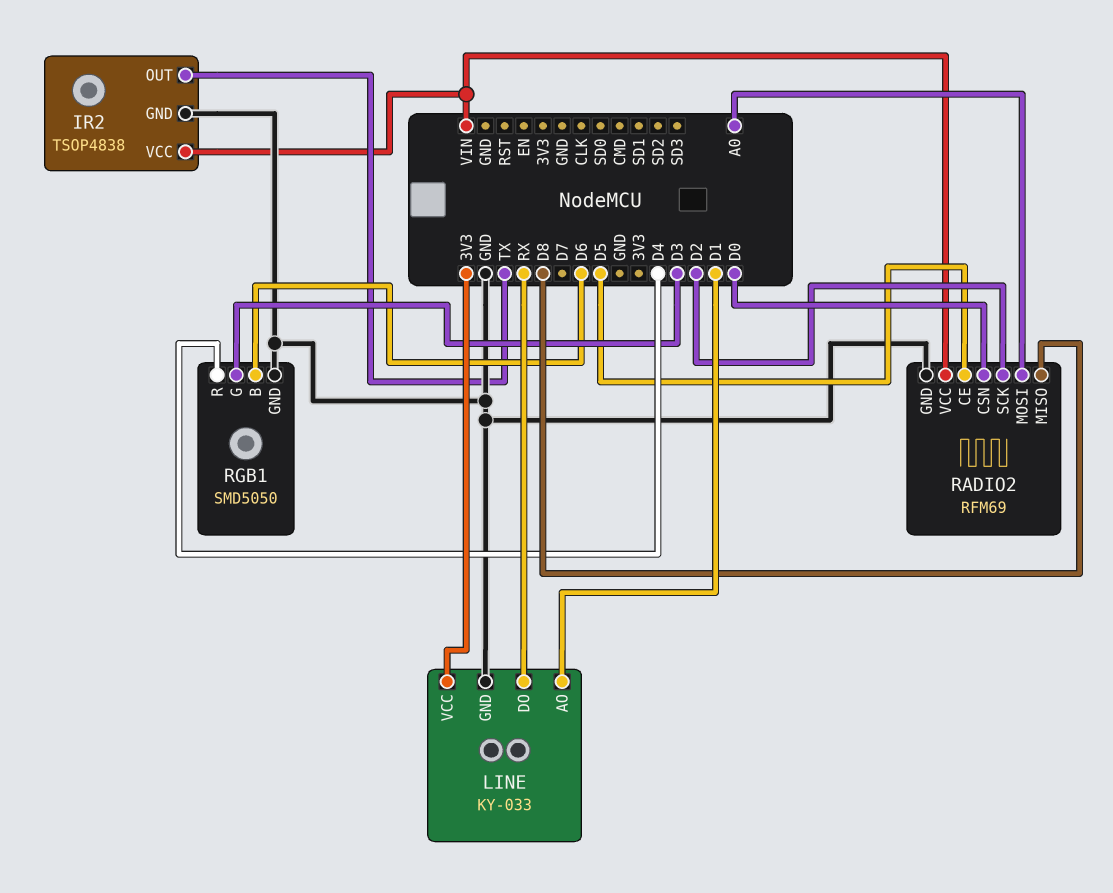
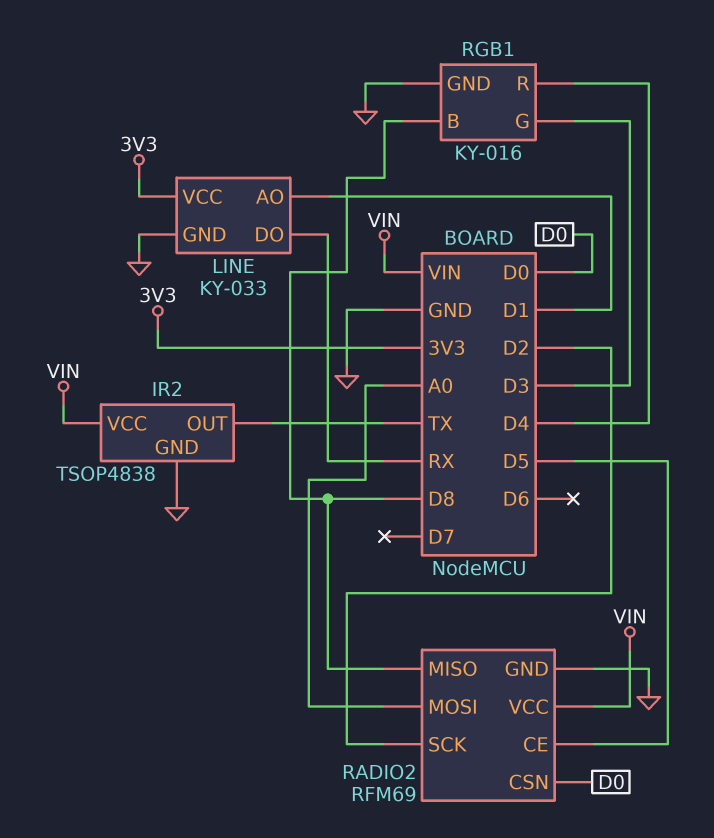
RGB1: SMD5050 -> KY-016
RGB1 pin B: D6 -> D8

